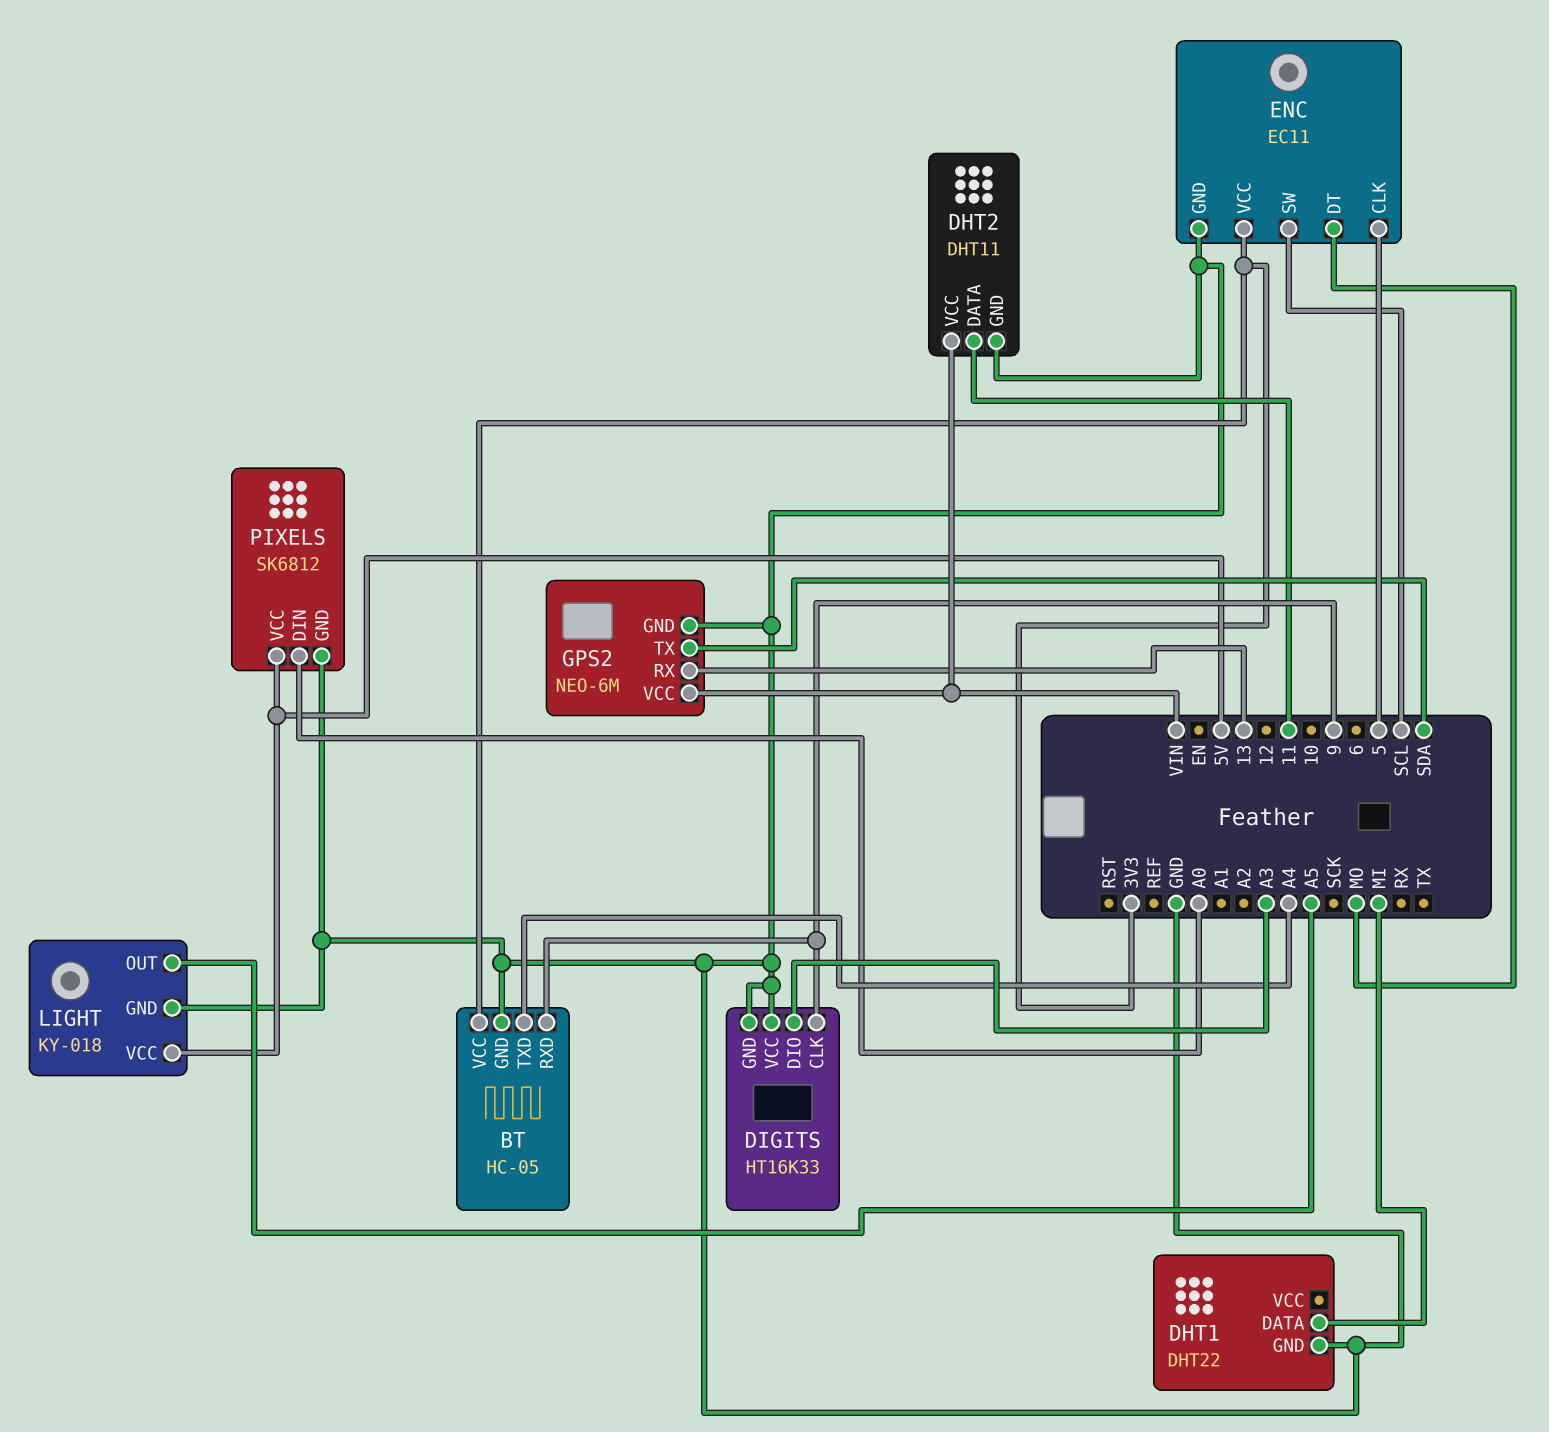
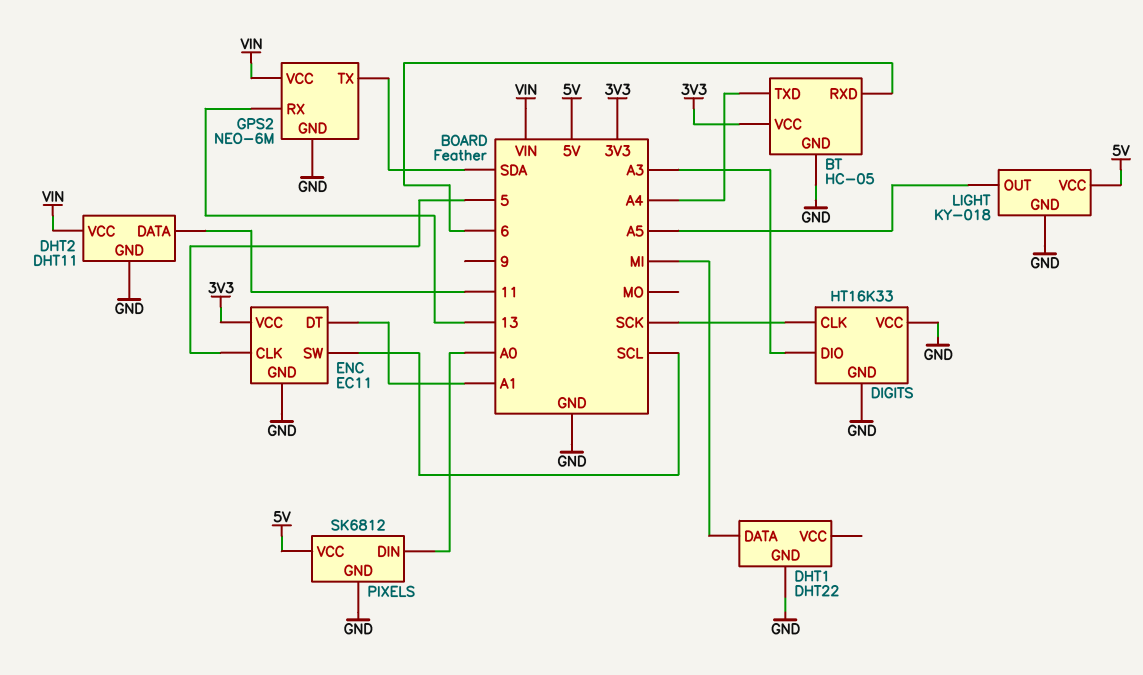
BT pin RXD: 9 -> 6
DIGITS pin CLK: 9 -> SCK
ENC pin DT: MO -> A1

